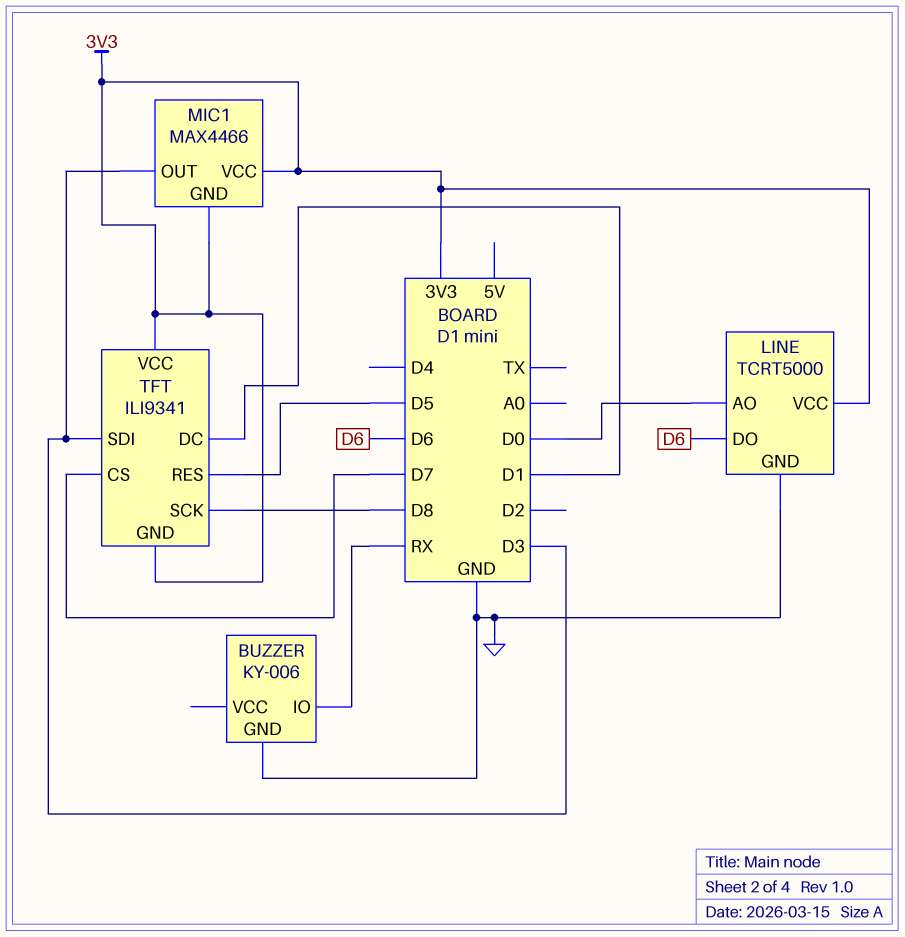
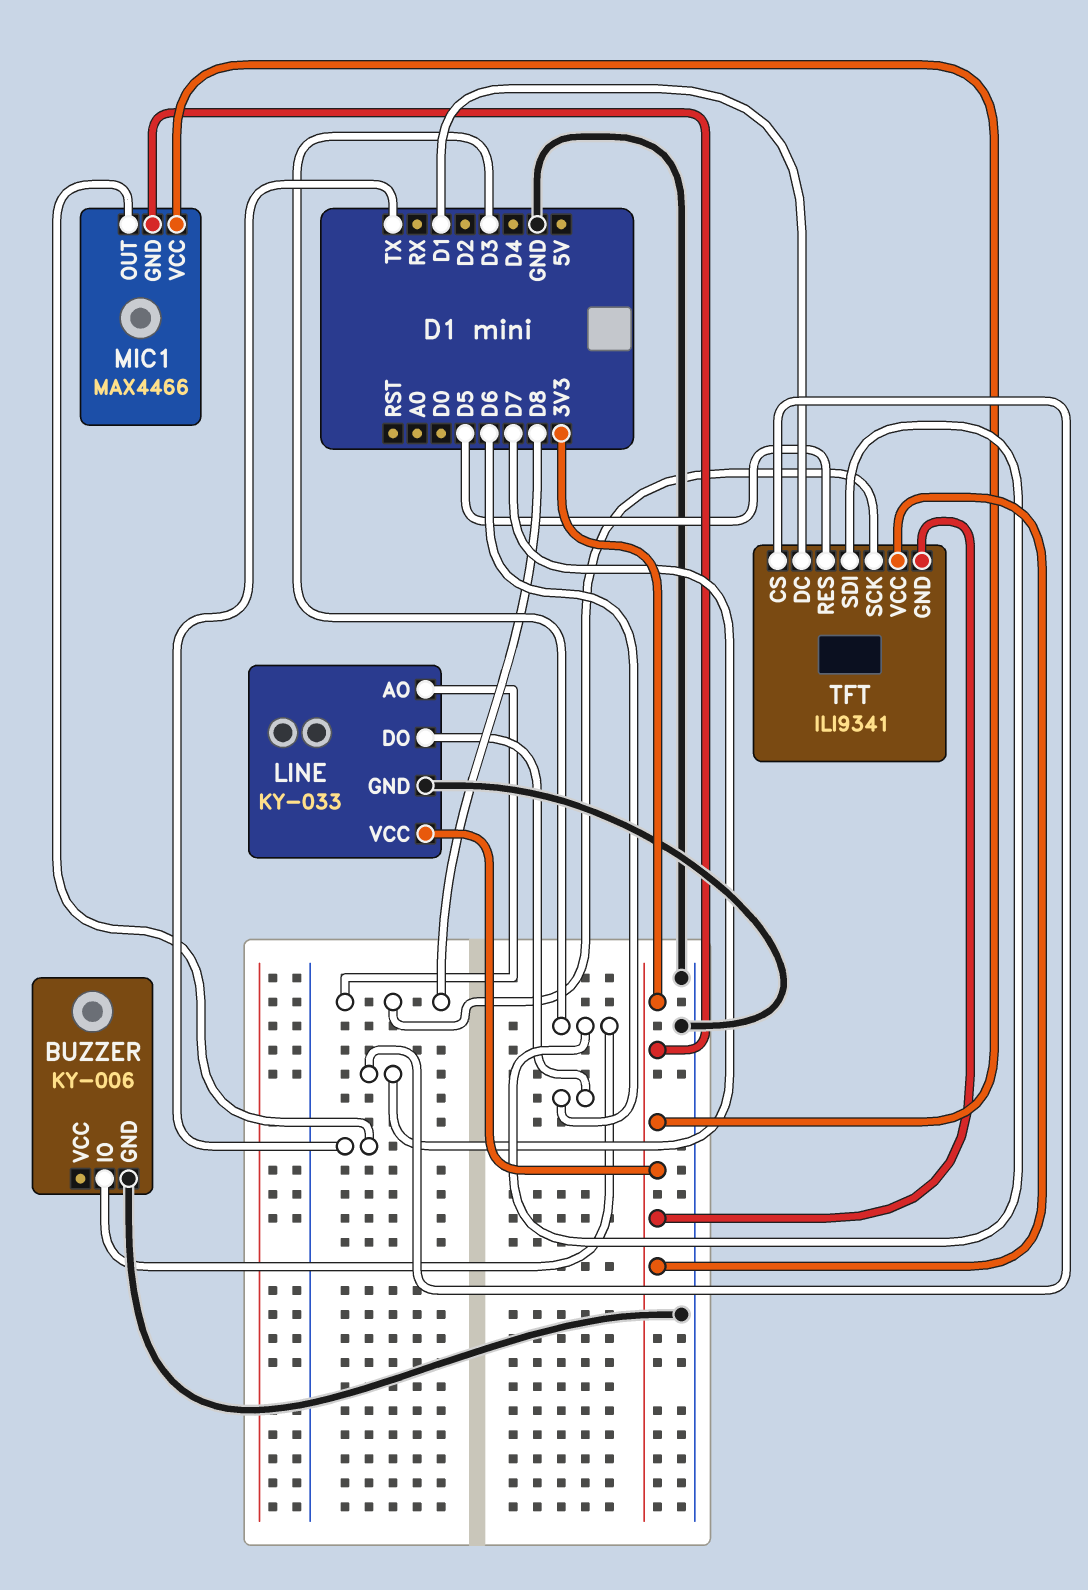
BUZZER pin IO: RX -> D3
LINE: TCRT5000 -> KY-033
LINE pin AO: D0 -> D8
MIC1 pin OUT: D3 -> TX

